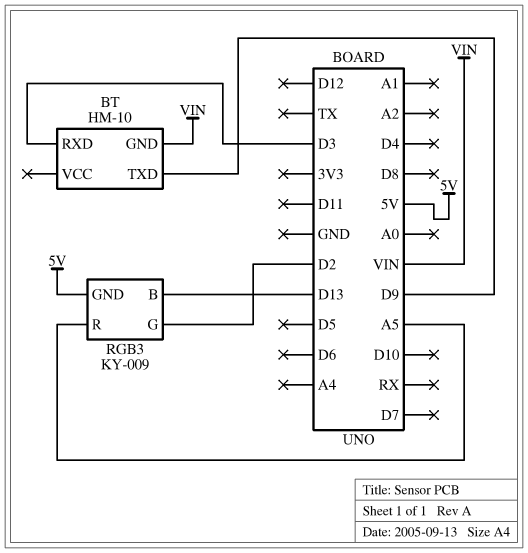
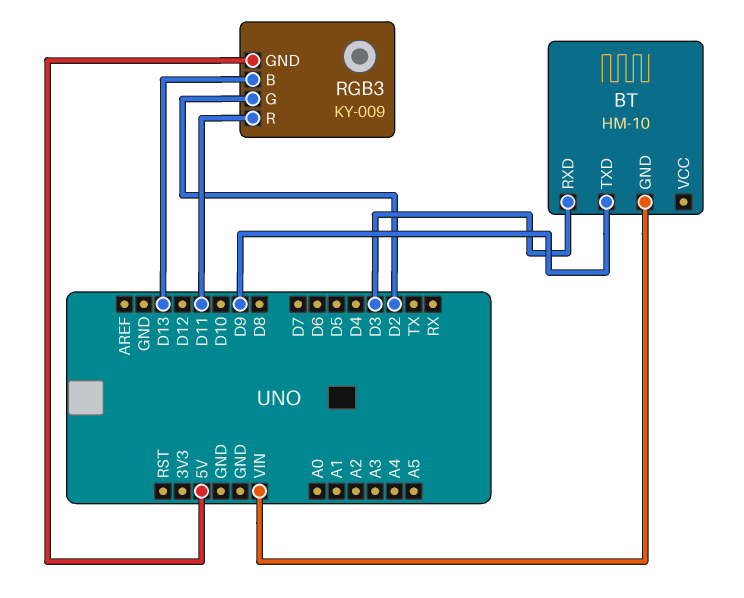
RGB3 pin R: A5 -> D11

